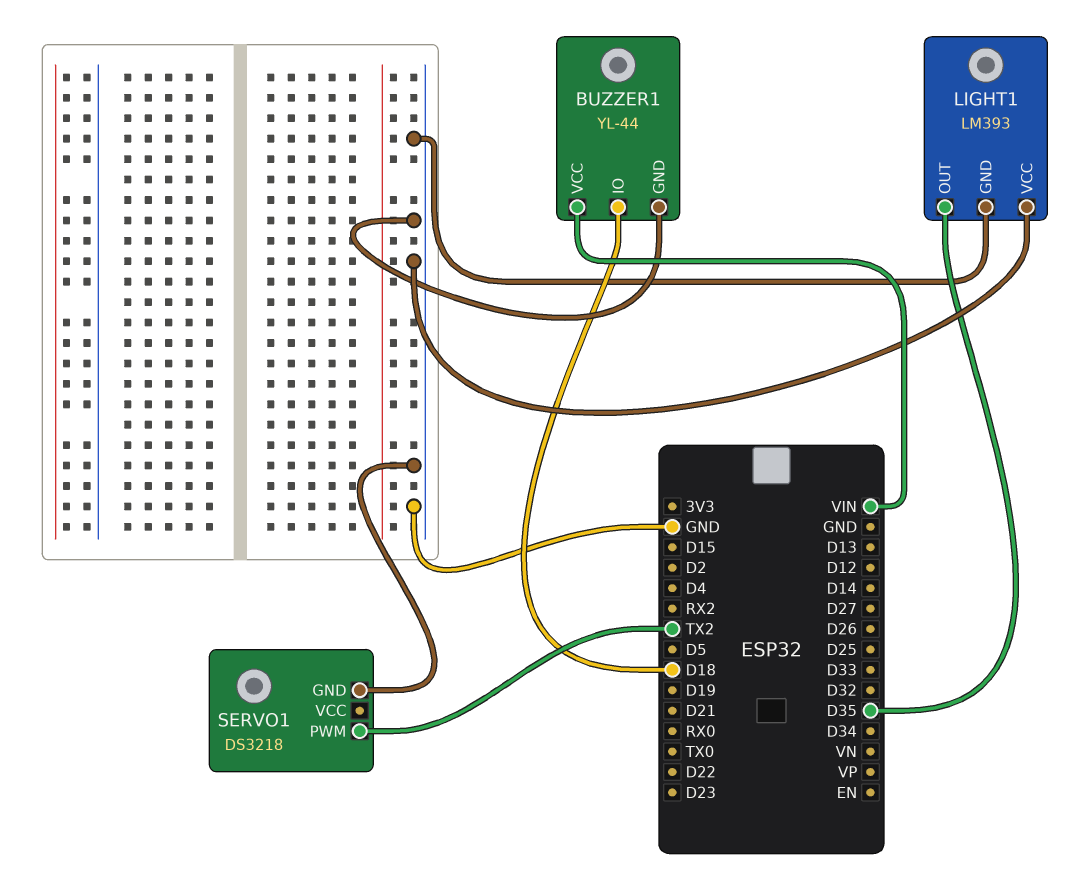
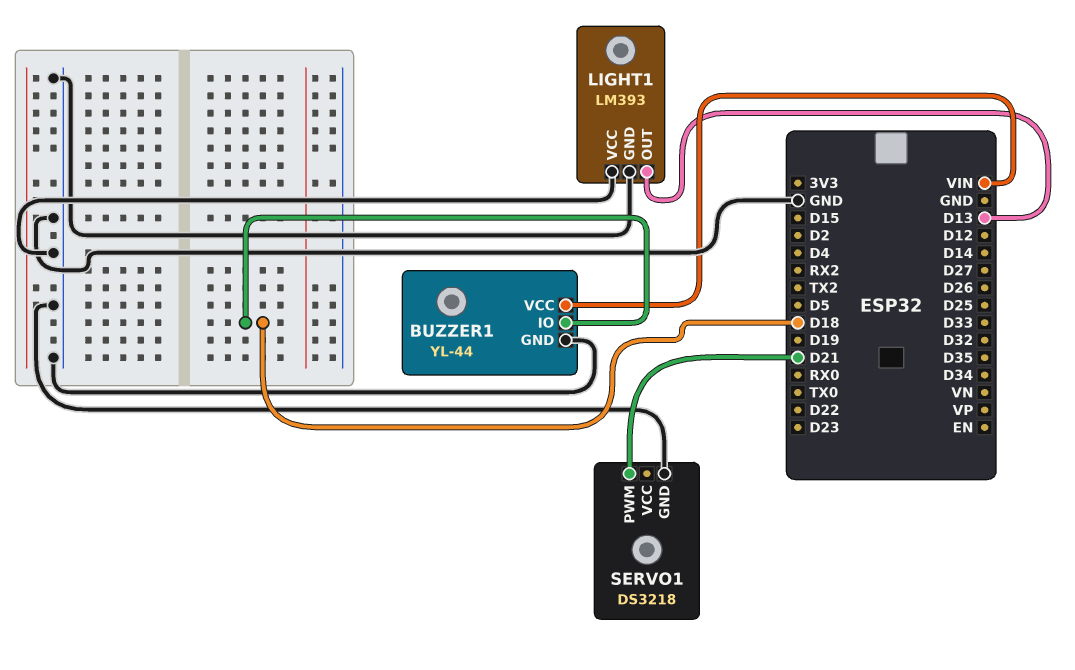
LIGHT1 pin OUT: D35 -> D13
SERVO1 pin PWM: TX2 -> D21

